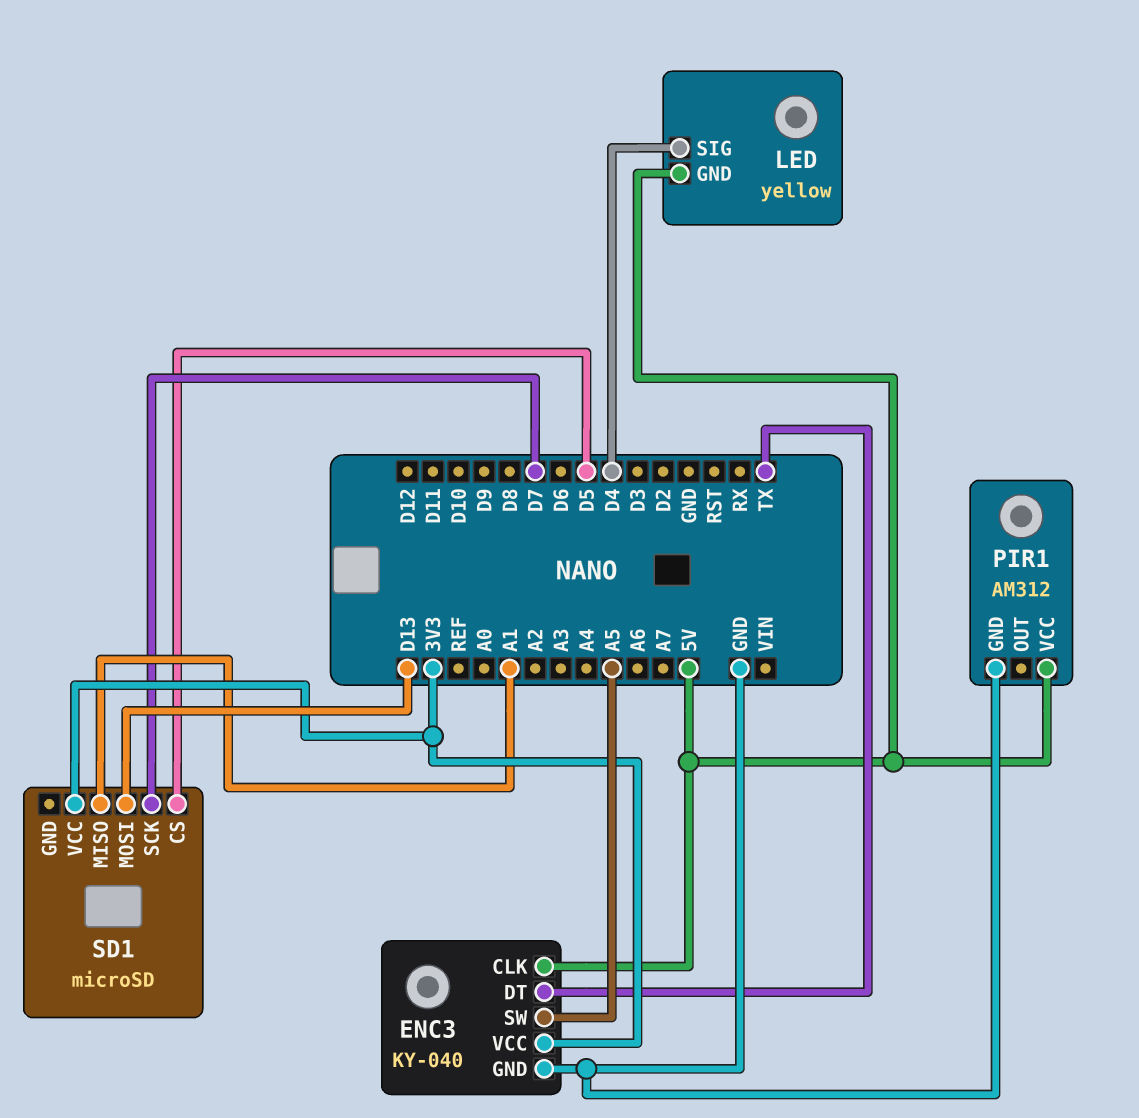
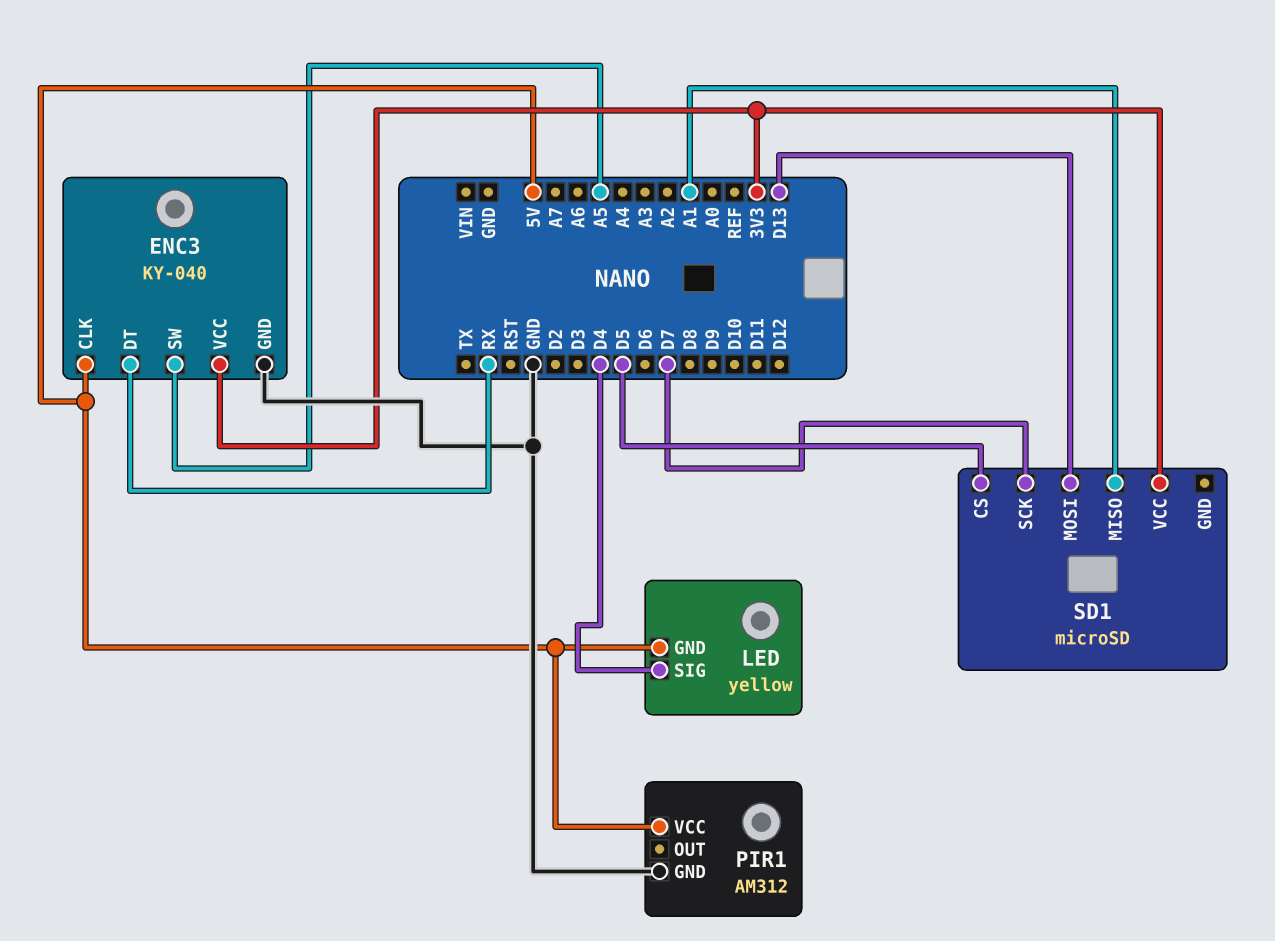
ENC3 pin DT: TX -> RX

